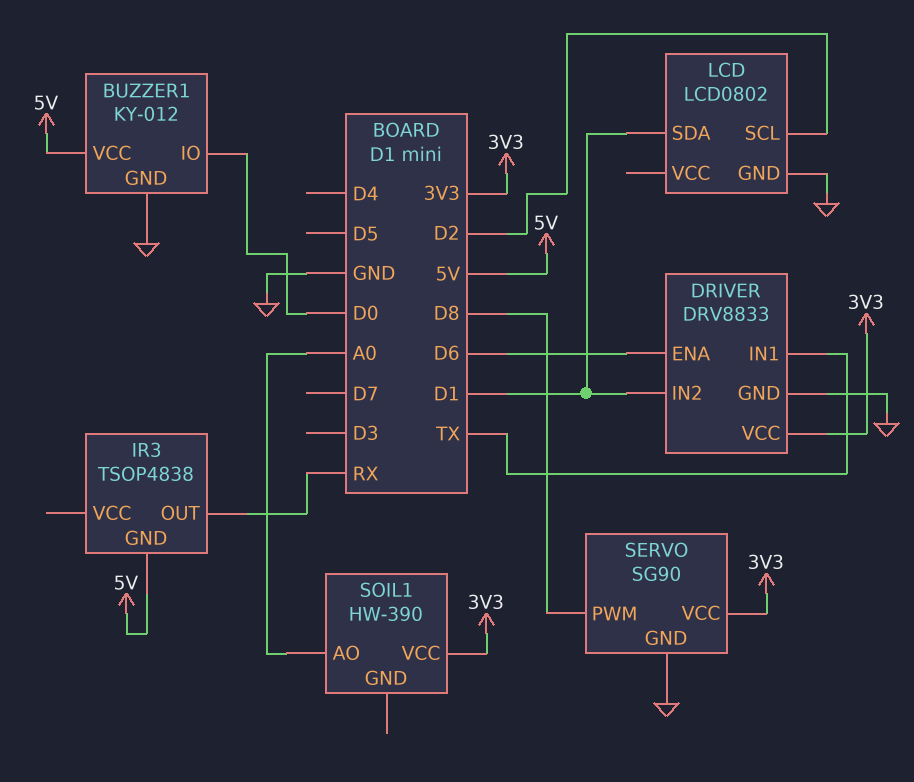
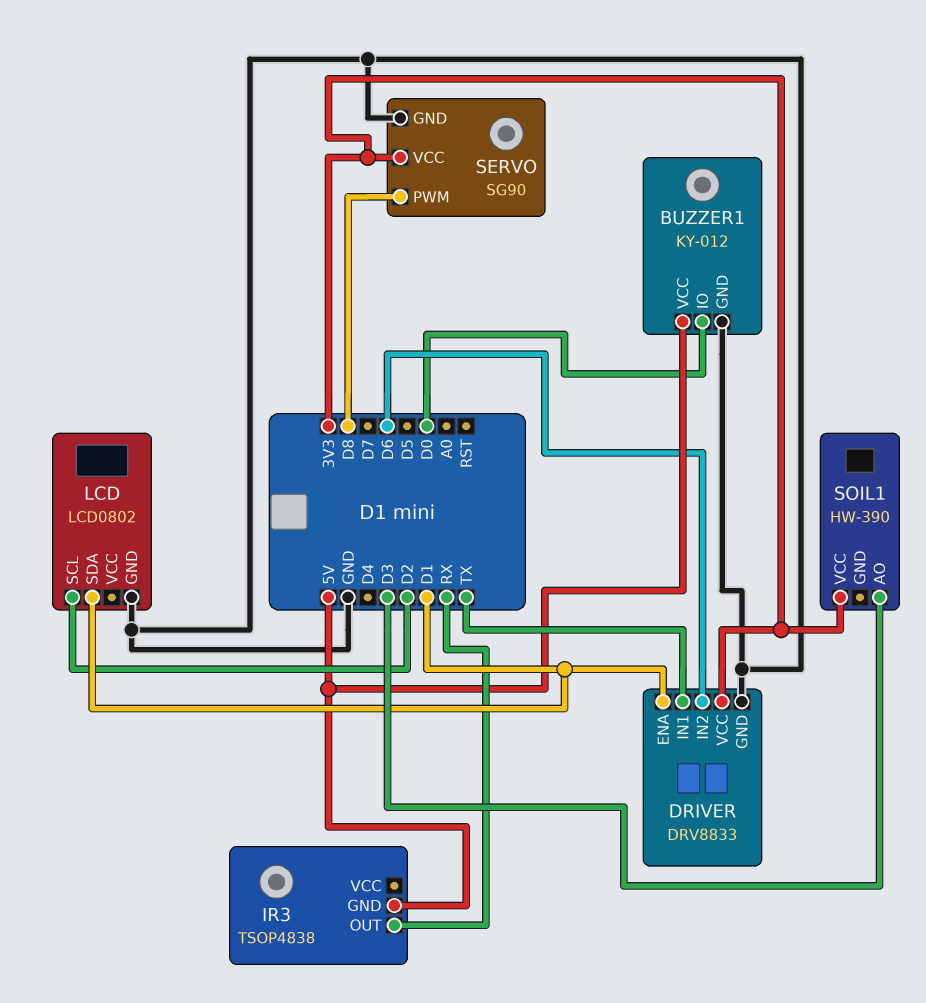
DRIVER pin ENA: D6 -> D1
DRIVER pin IN2: D1 -> D6
SOIL1 pin AO: A0 -> D3

